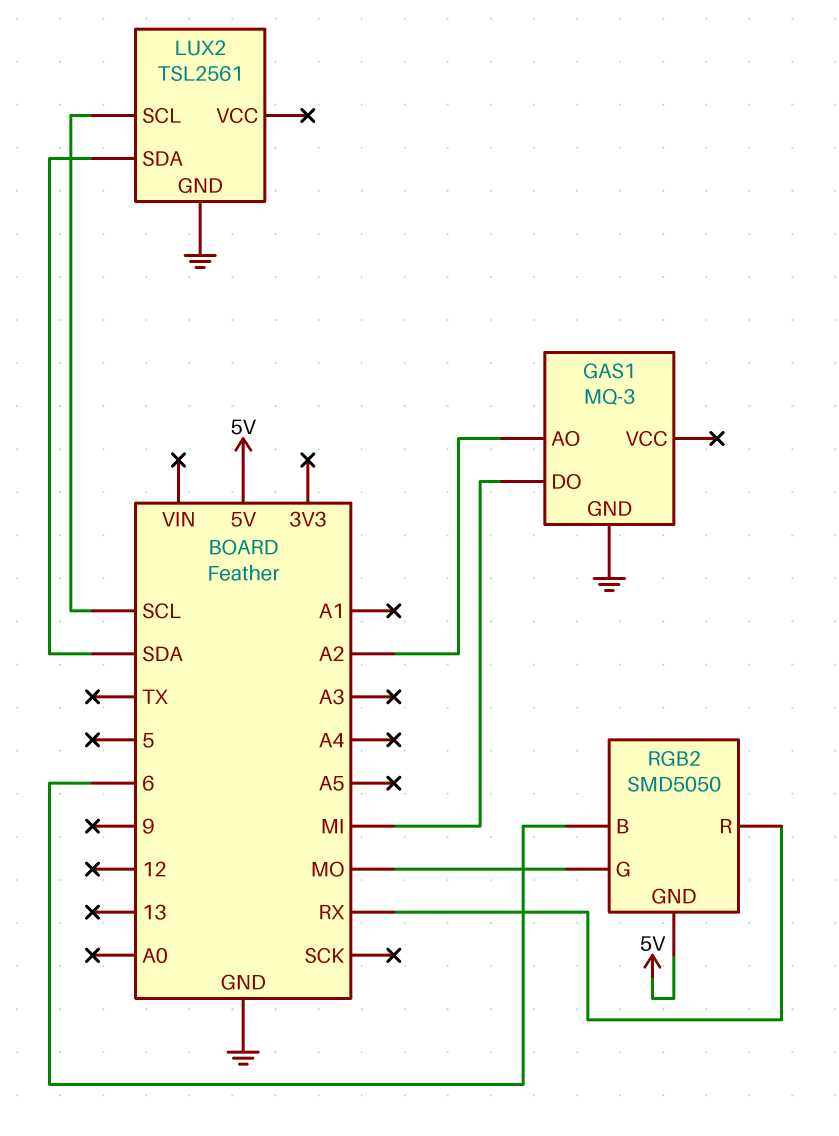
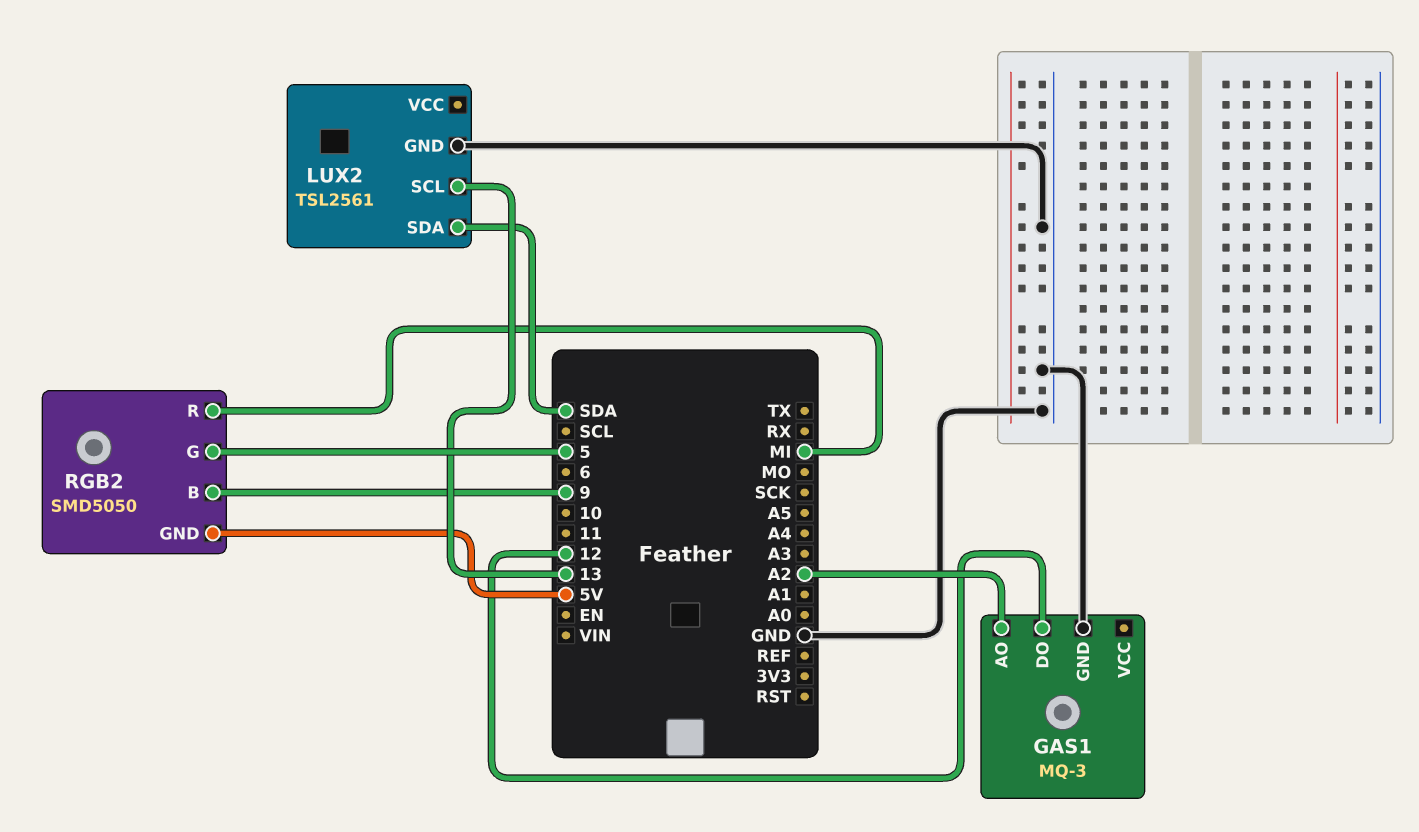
GAS1 pin DO: MI -> 12
LUX2 pin SCL: SCL -> 13
RGB2 pin B: 6 -> 9
RGB2 pin G: MO -> 5
RGB2 pin R: RX -> MI

